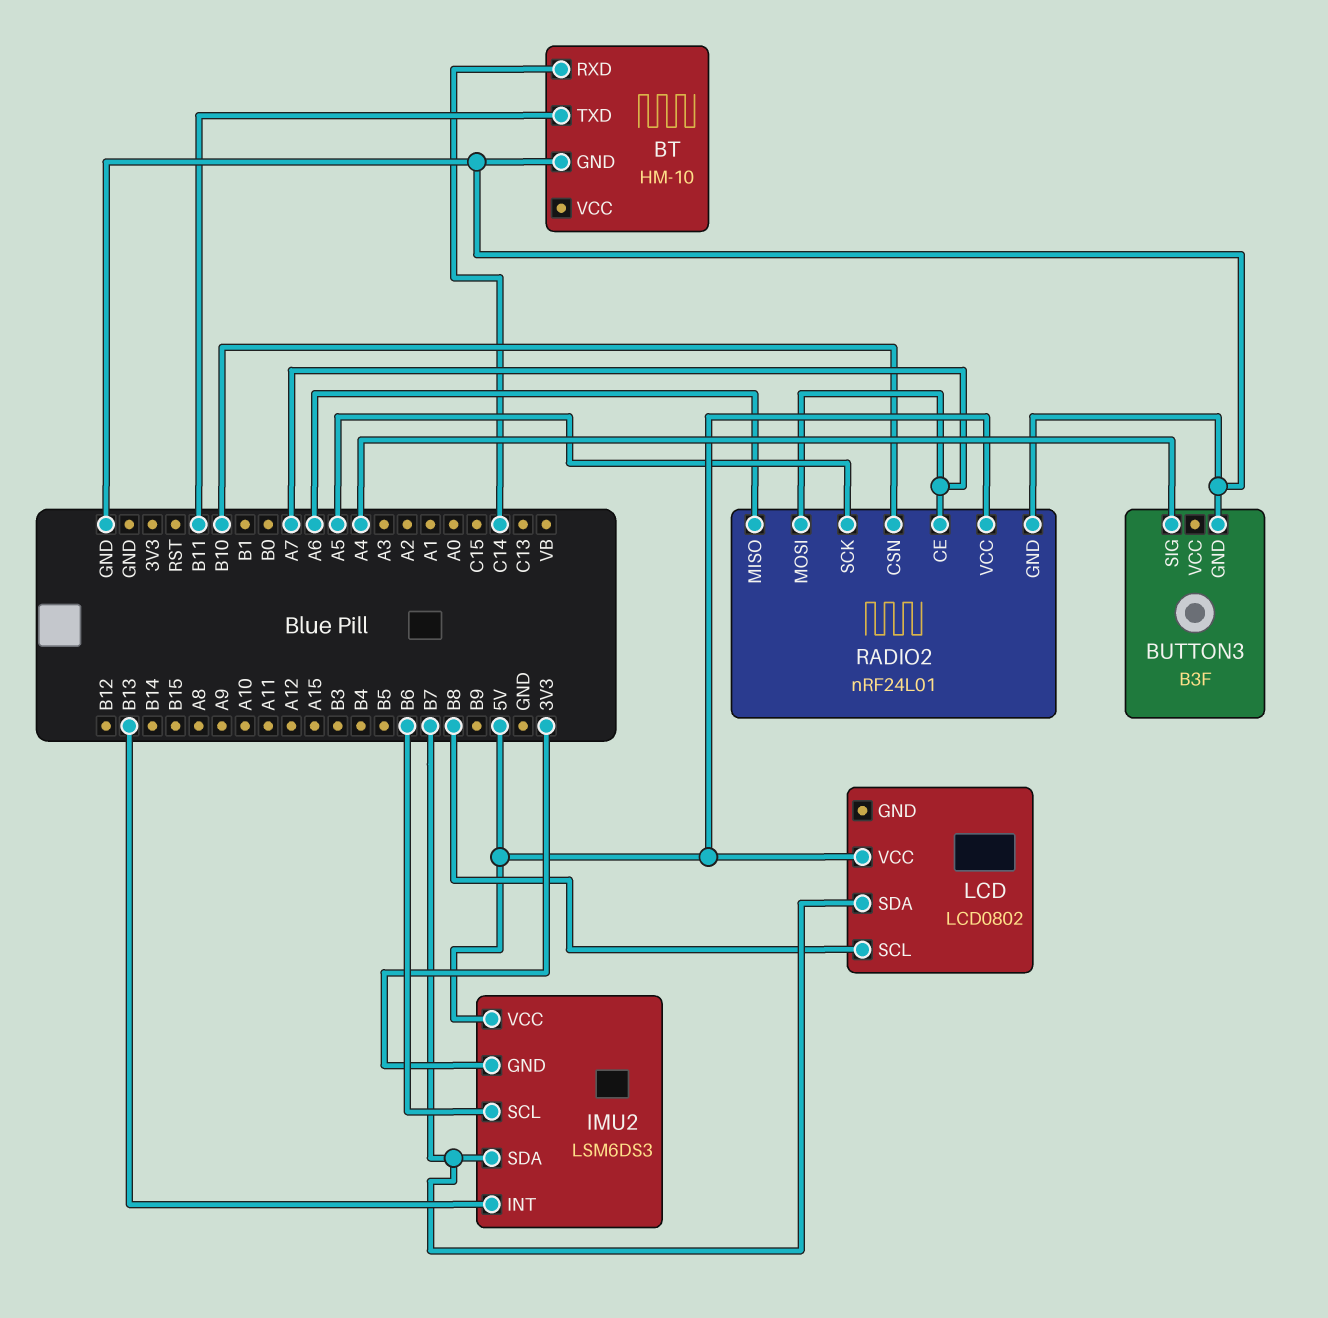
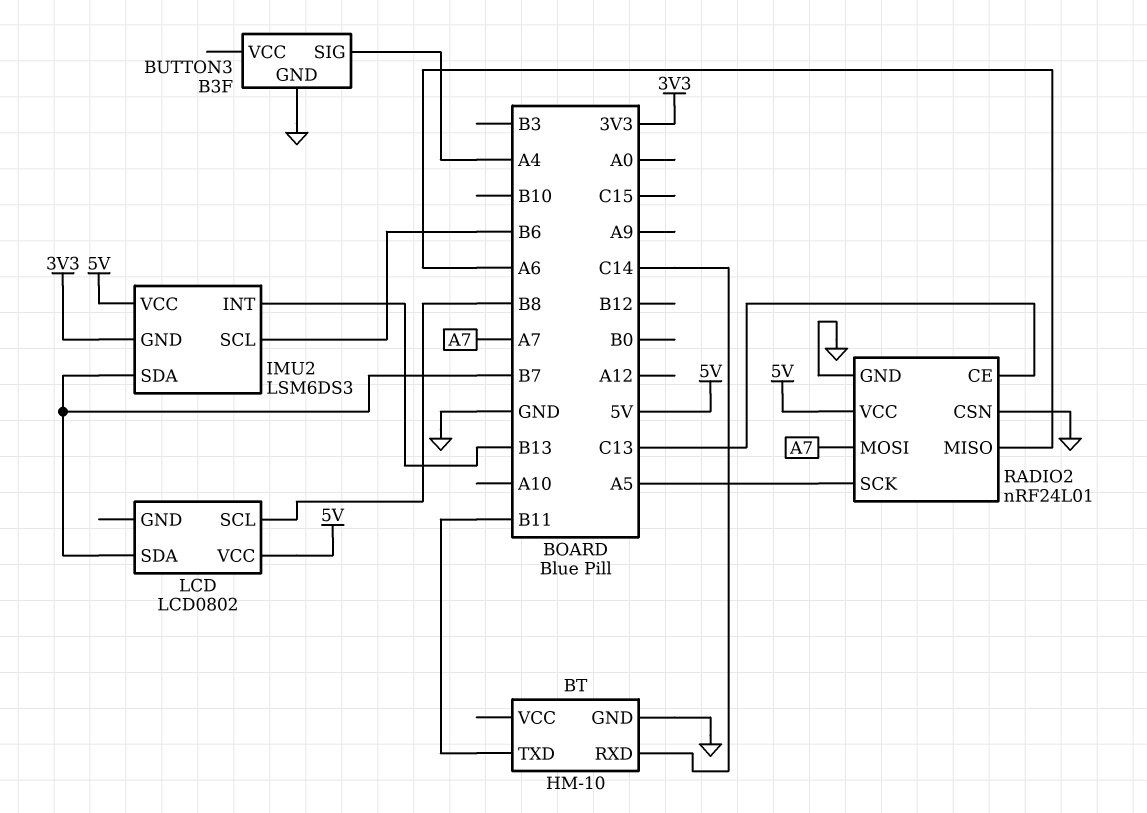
RADIO2 pin CE: A7 -> C13
RADIO2 pin CSN: B10 -> GND

